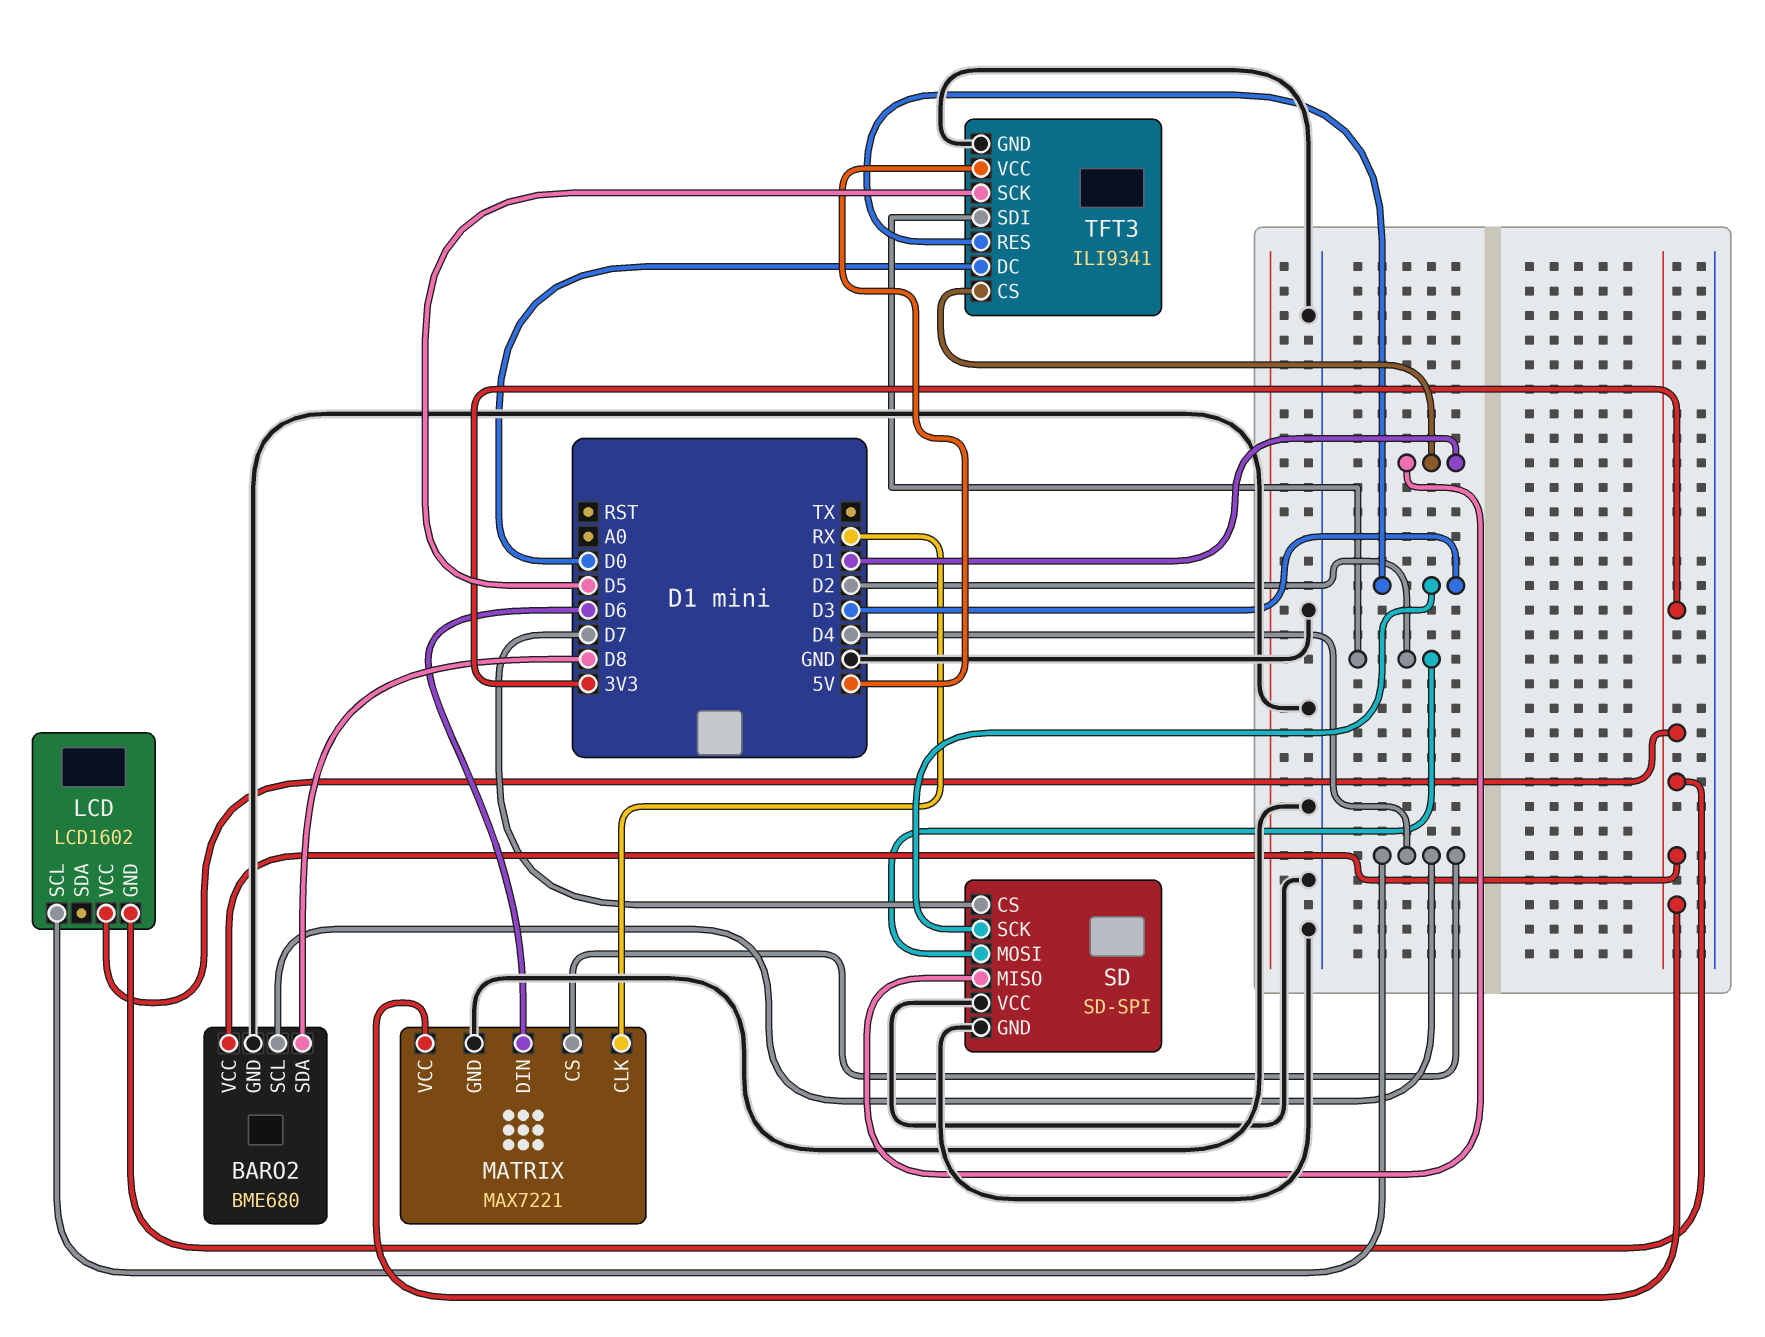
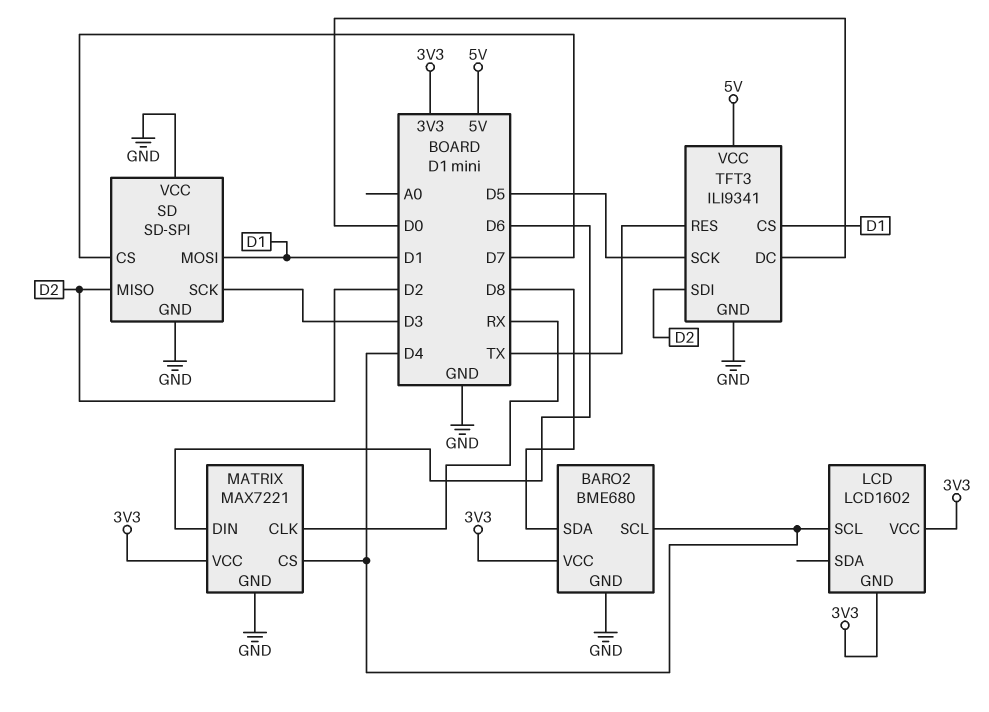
SD pin MISO: D1 -> D2
SD pin MOSI: D2 -> D1
TFT3 pin RES: D3 -> TX

